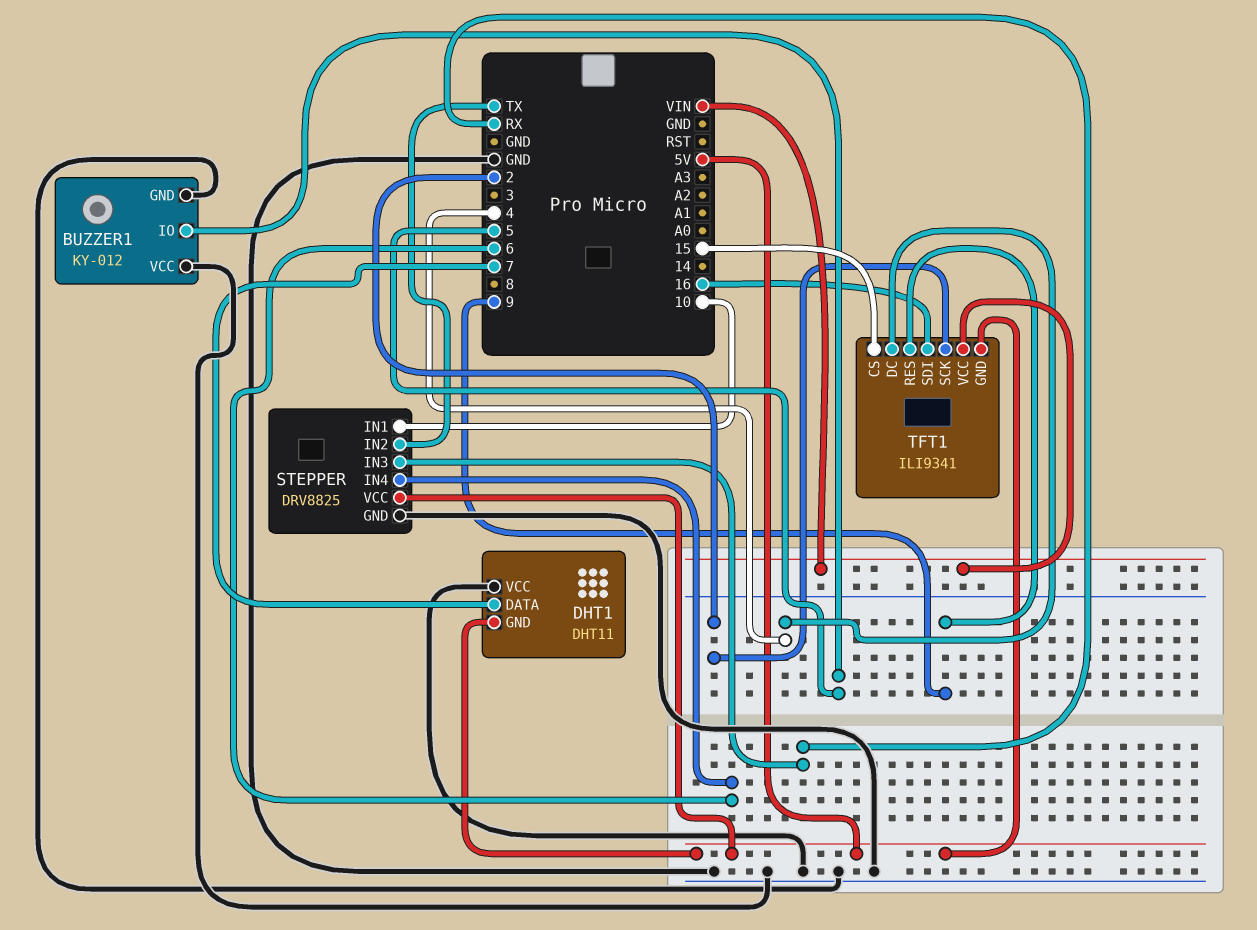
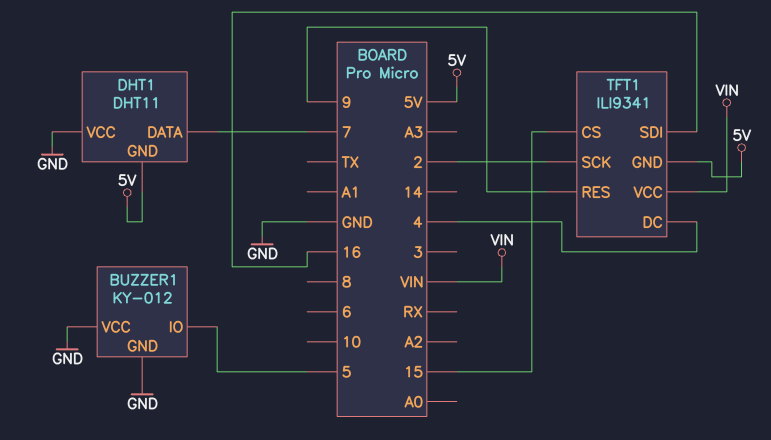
STEPPER: DRV8825 -> none
STEPPER pin GND: GND -> none
STEPPER pin IN1: 10 -> none
STEPPER pin IN2: TX -> none
STEPPER pin IN3: RX -> none
STEPPER pin IN4: 6 -> none
STEPPER pin VCC: 5V -> none

